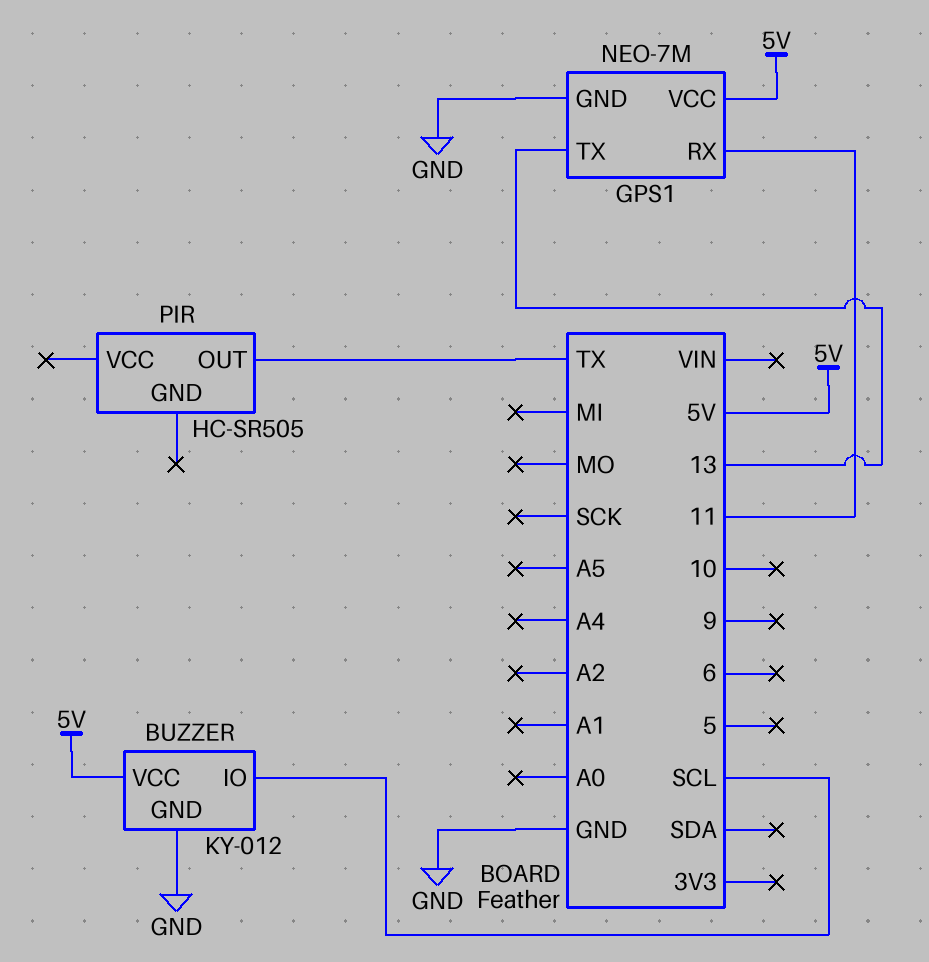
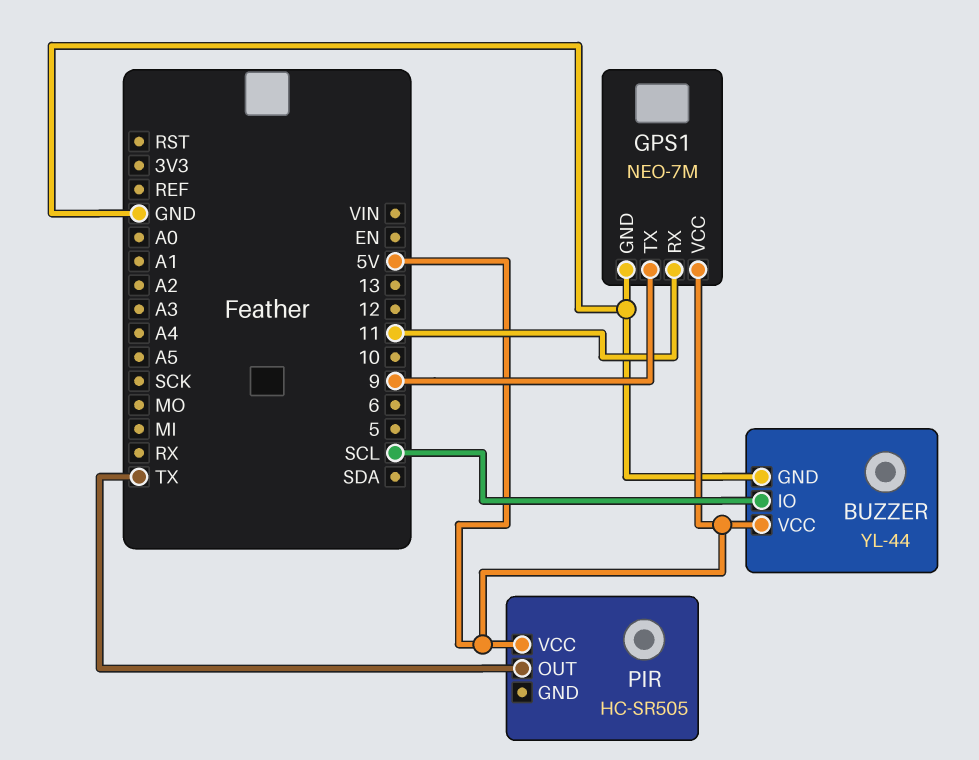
BUZZER: KY-012 -> YL-44
GPS1 pin TX: 13 -> 9
PIR pin VCC: none -> 5V

